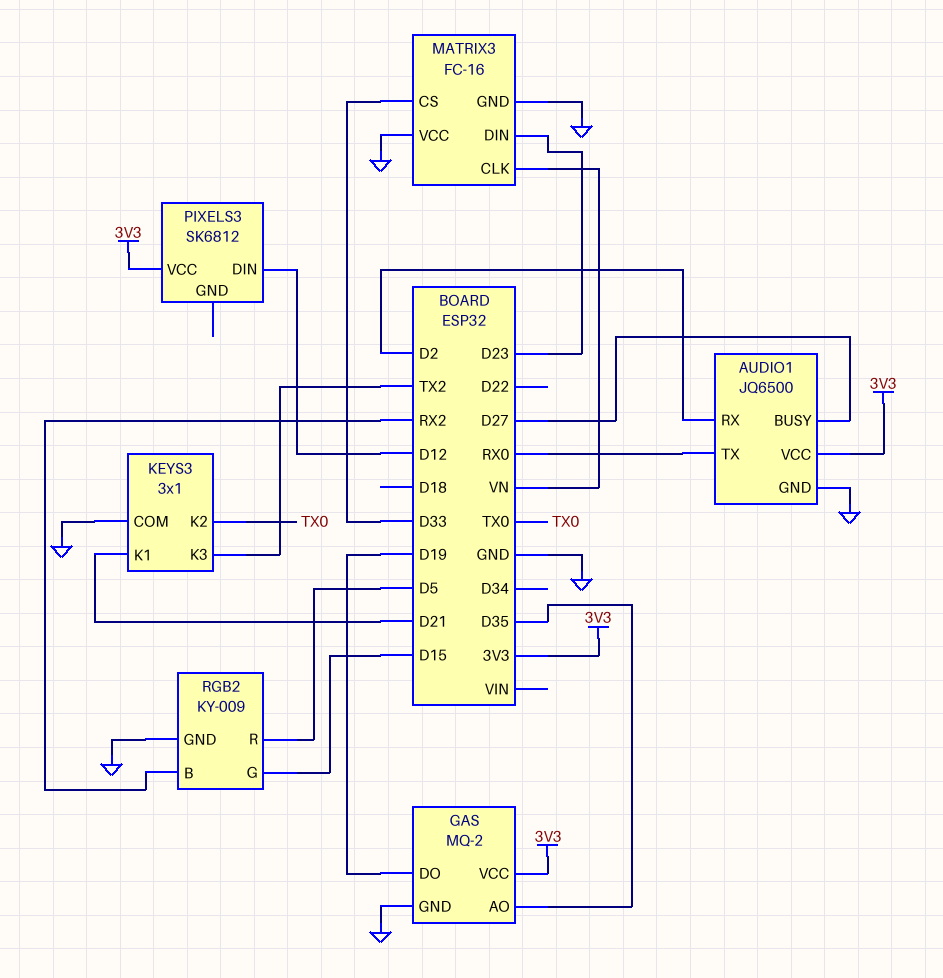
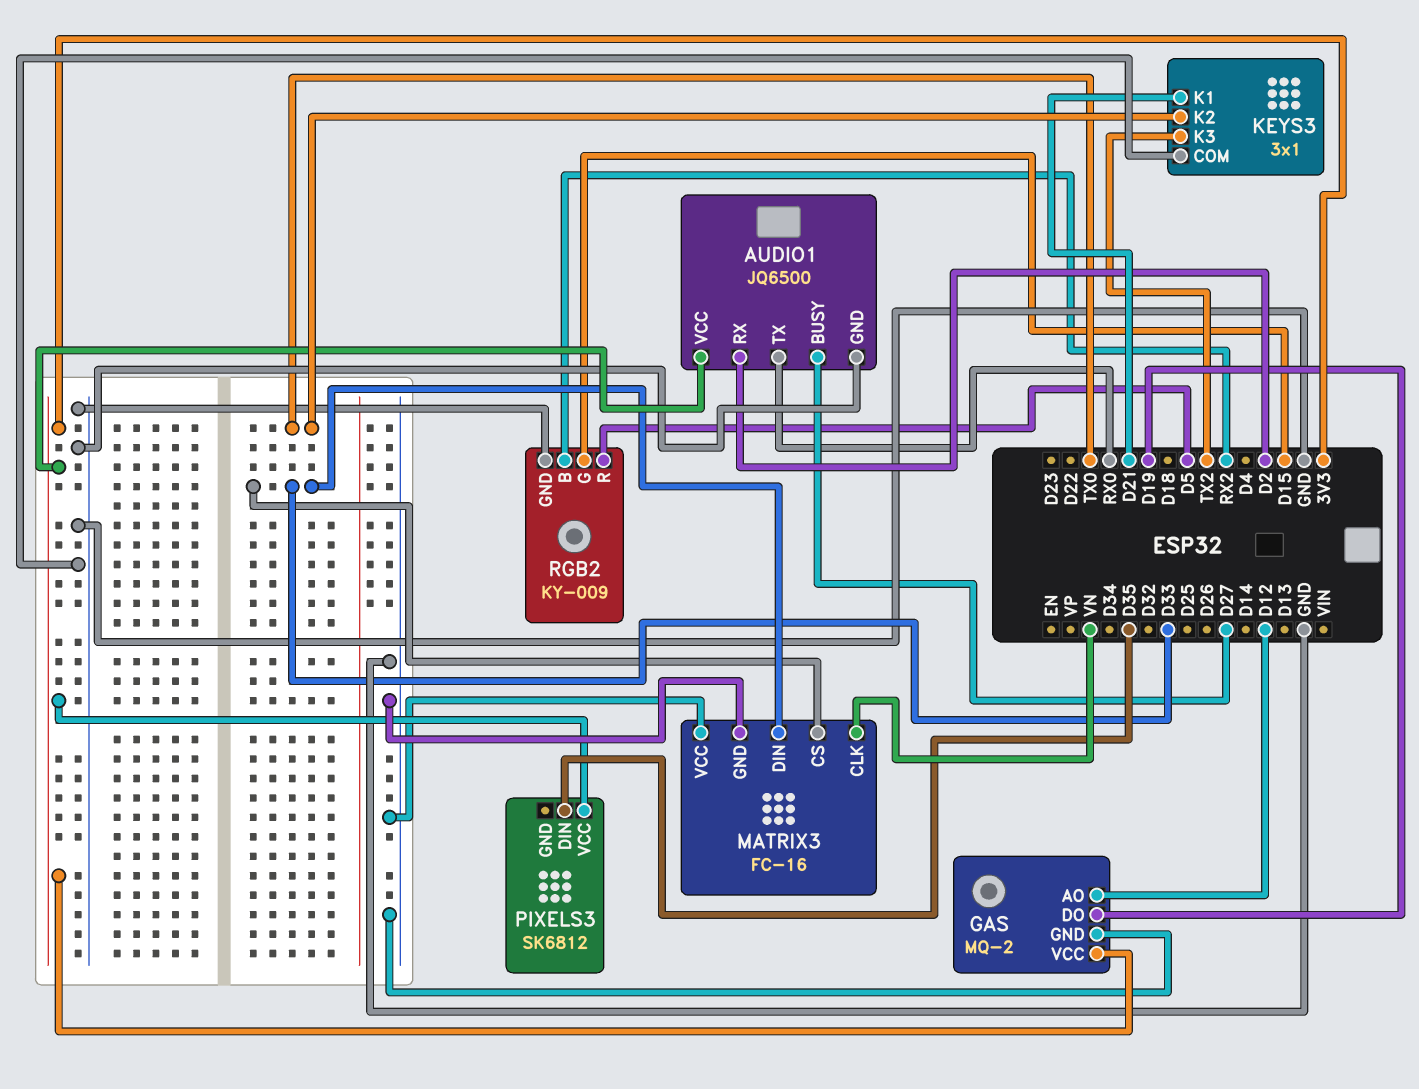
GAS pin AO: D35 -> D12
MATRIX3 pin DIN: D23 -> D33
PIXELS3 pin DIN: D12 -> D35

